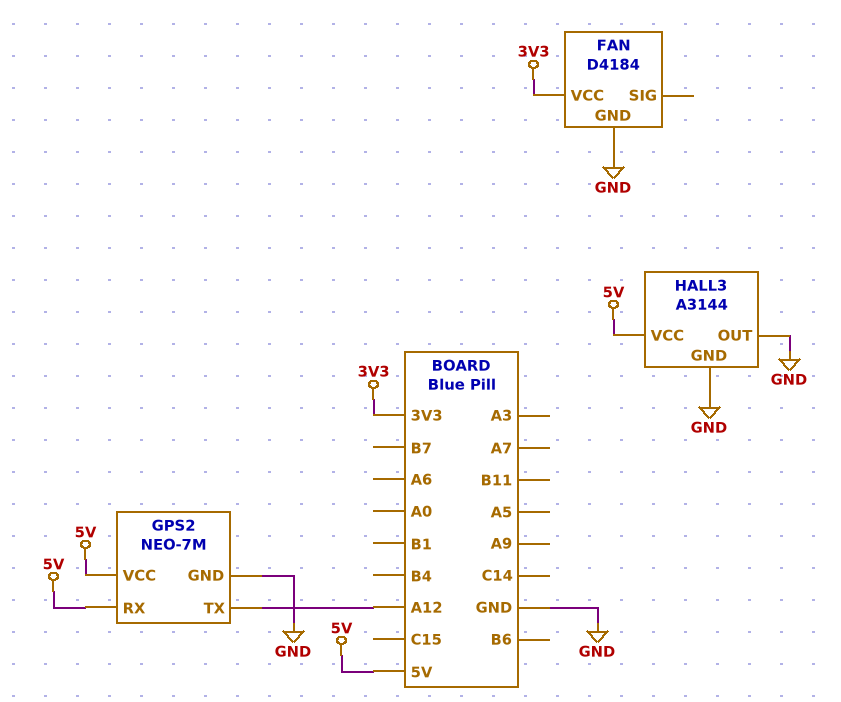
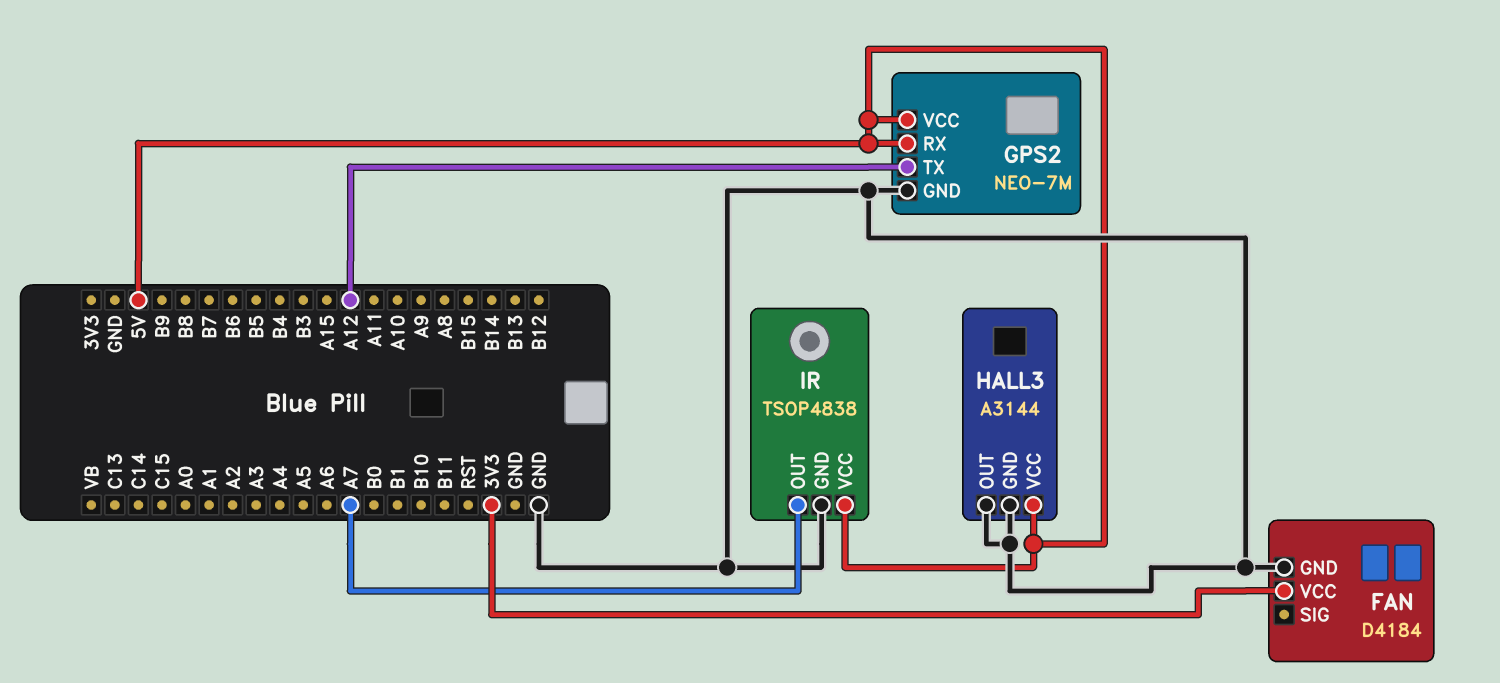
IR: none -> TSOP4838
IR pin GND: none -> GND
IR pin OUT: none -> A7
IR pin VCC: none -> 5V

